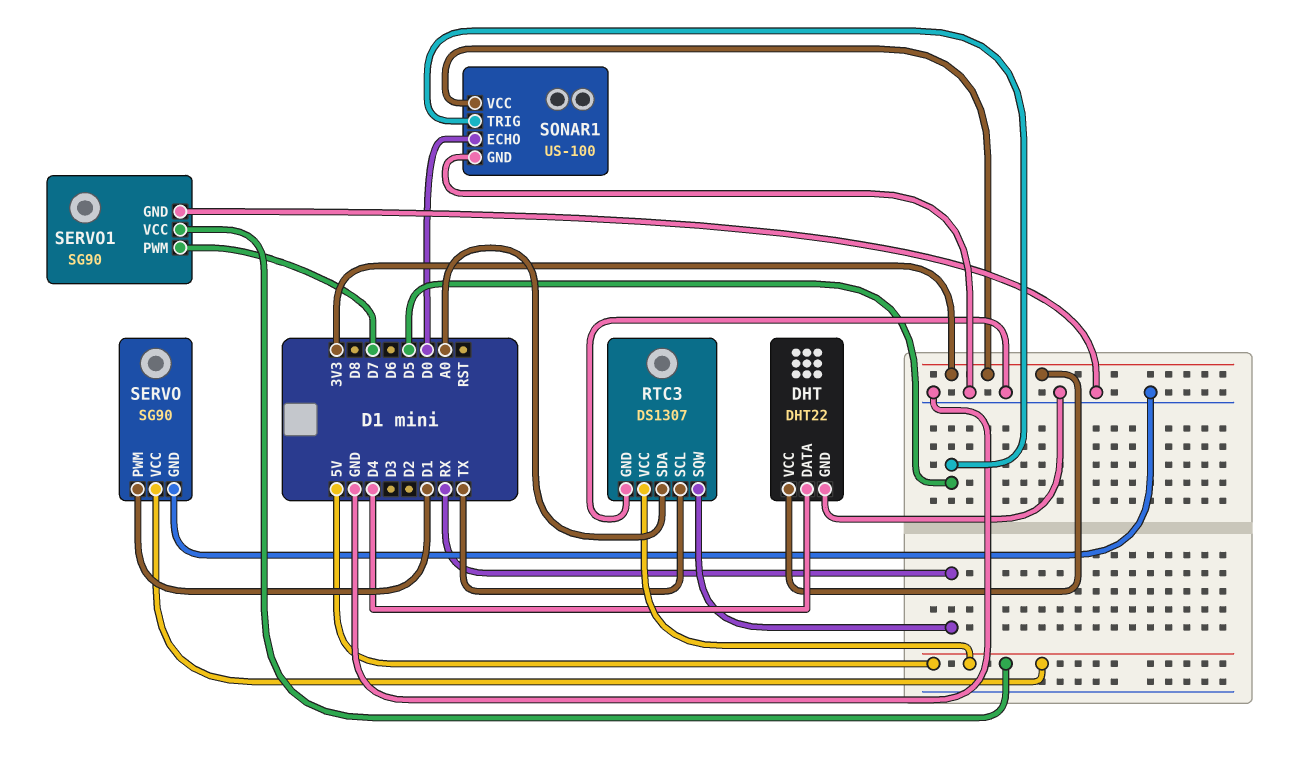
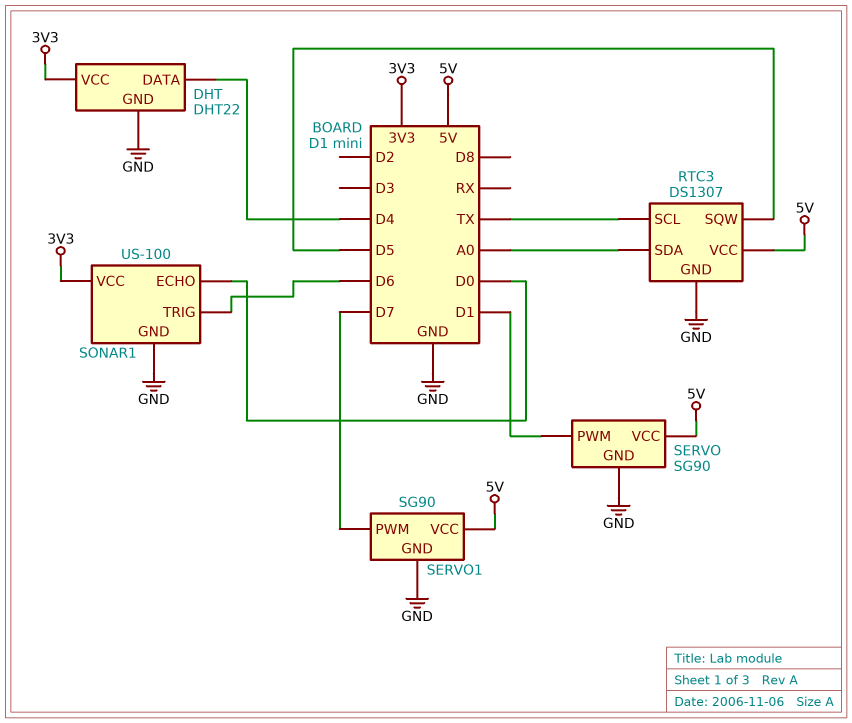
RTC3 pin SQW: RX -> D5
SONAR1 pin TRIG: D5 -> D6

